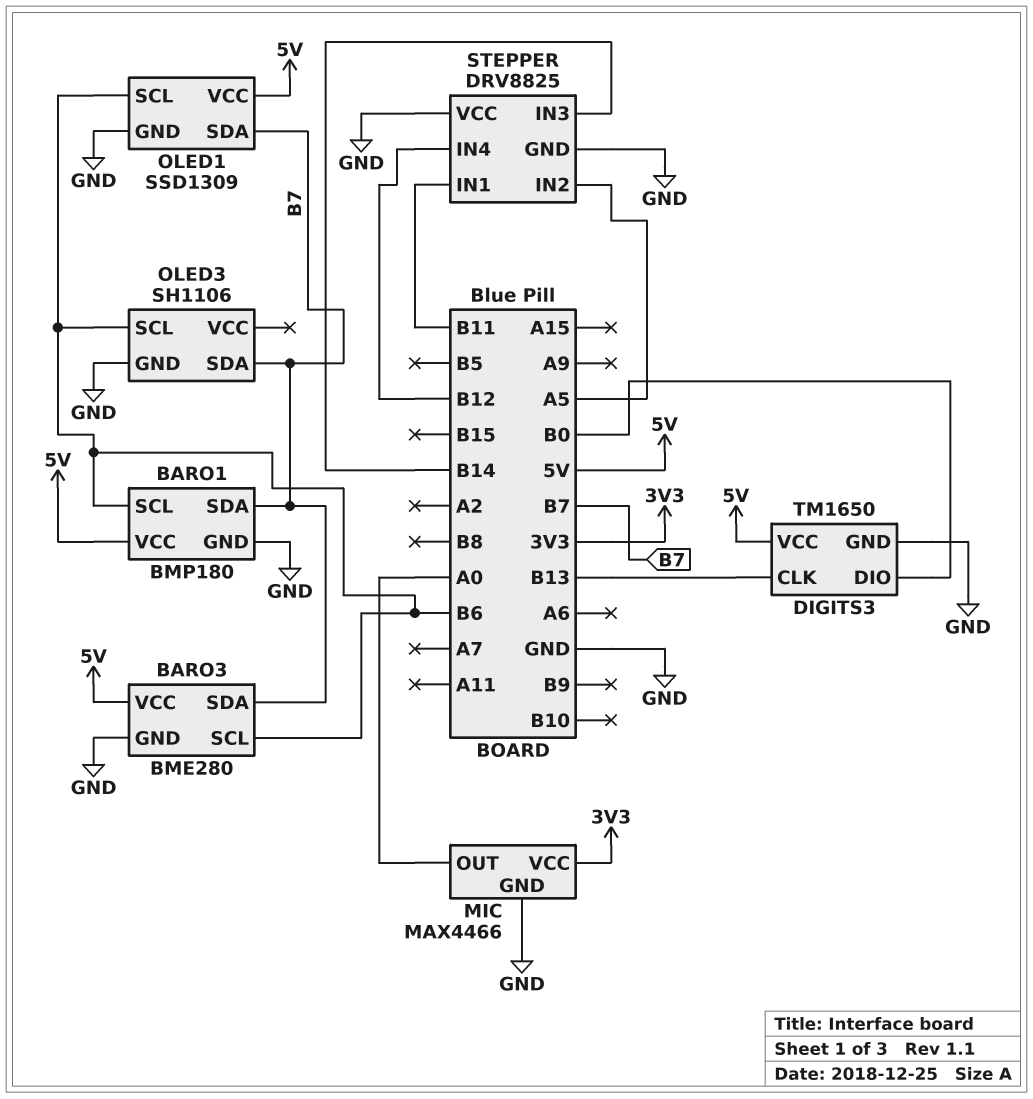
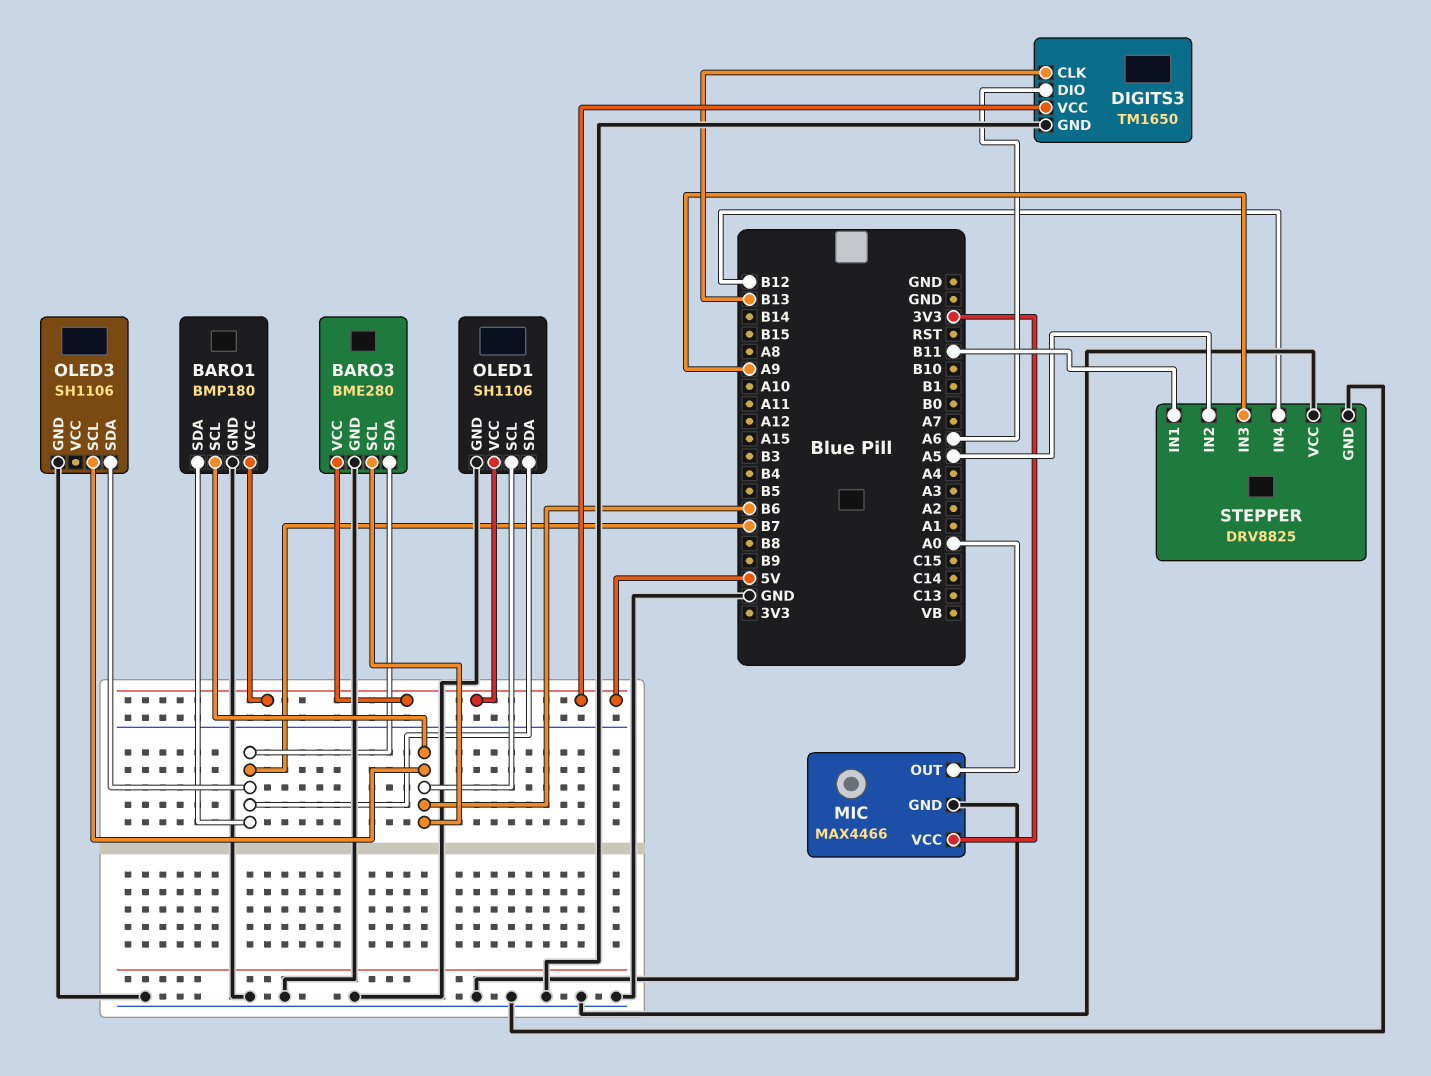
DIGITS3 pin DIO: B0 -> A6
OLED1: SSD1309 -> SH1106
STEPPER pin IN3: B14 -> A9

